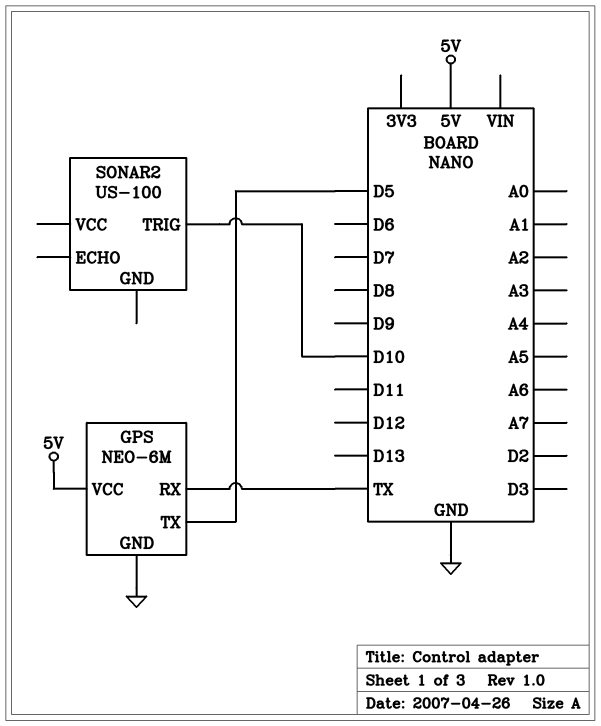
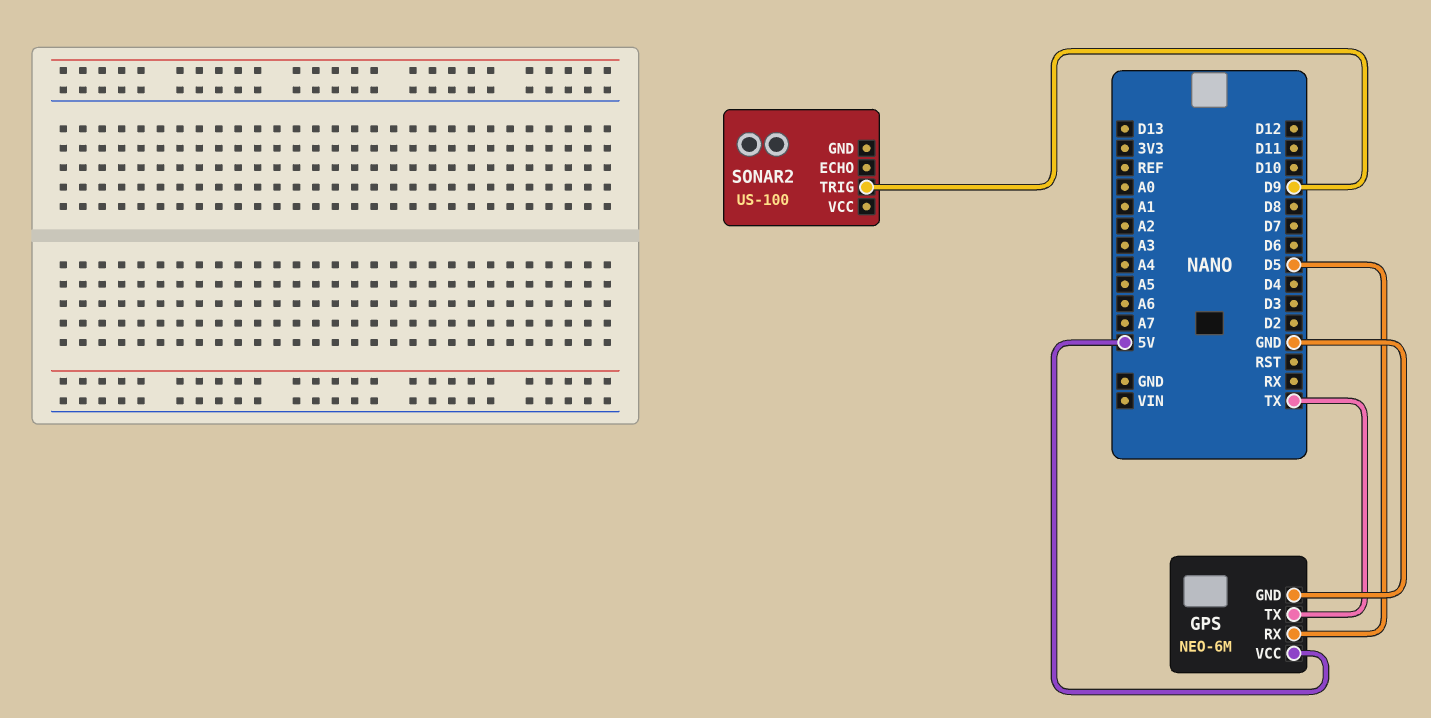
GPS pin RX: TX -> D5
GPS pin TX: D5 -> TX
SONAR2 pin TRIG: D10 -> D9

